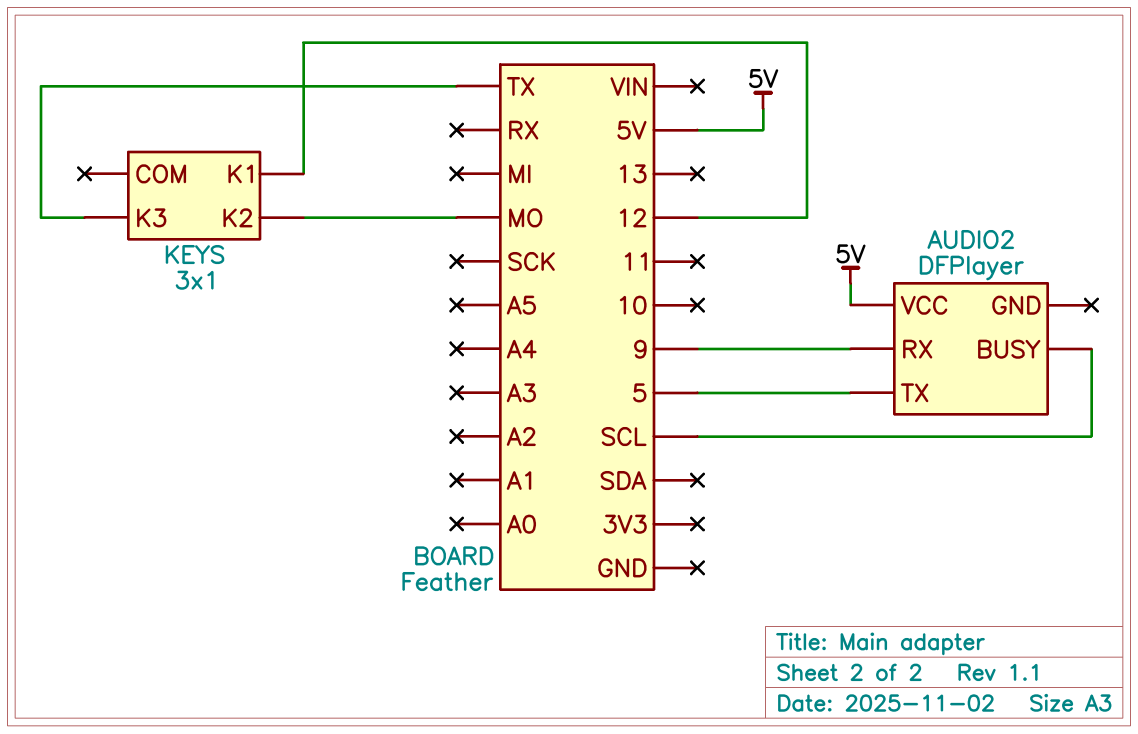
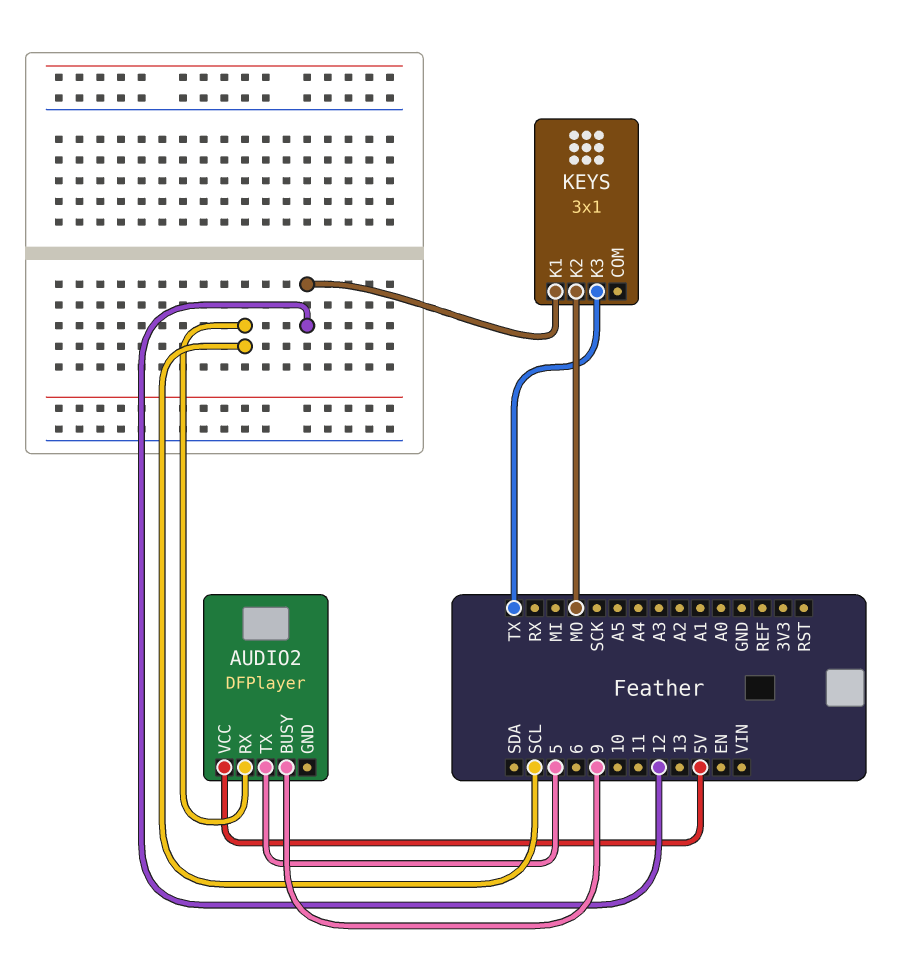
AUDIO2 pin BUSY: SCL -> 9
AUDIO2 pin RX: 9 -> SCL

